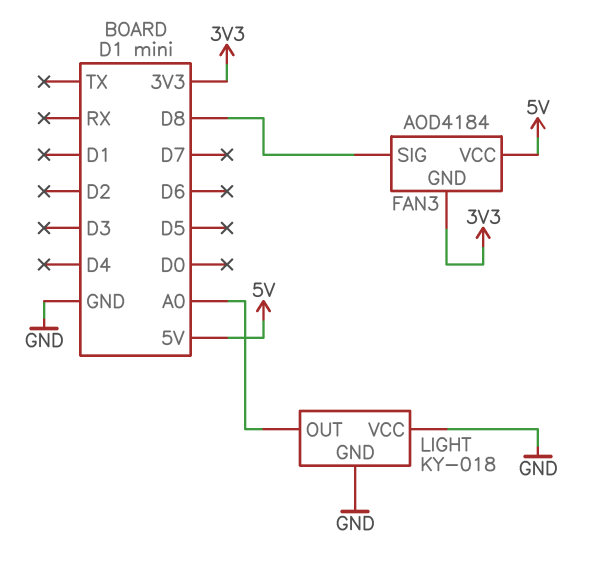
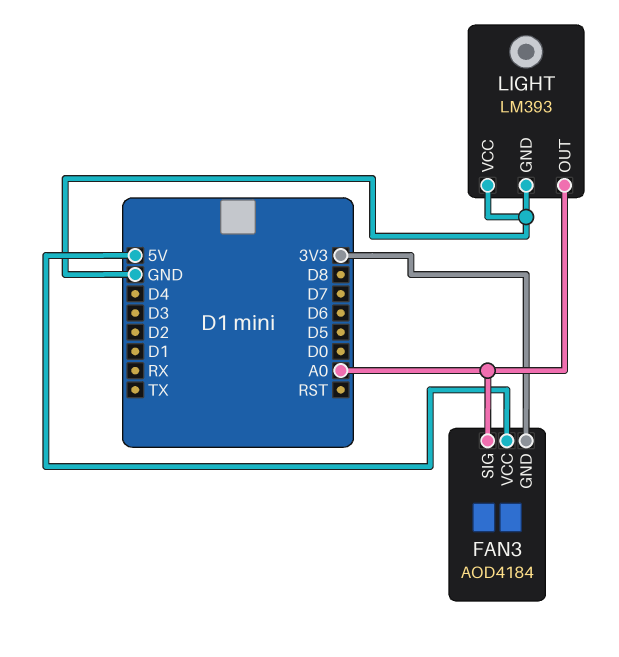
FAN3 pin SIG: D8 -> A0
LIGHT: KY-018 -> LM393

